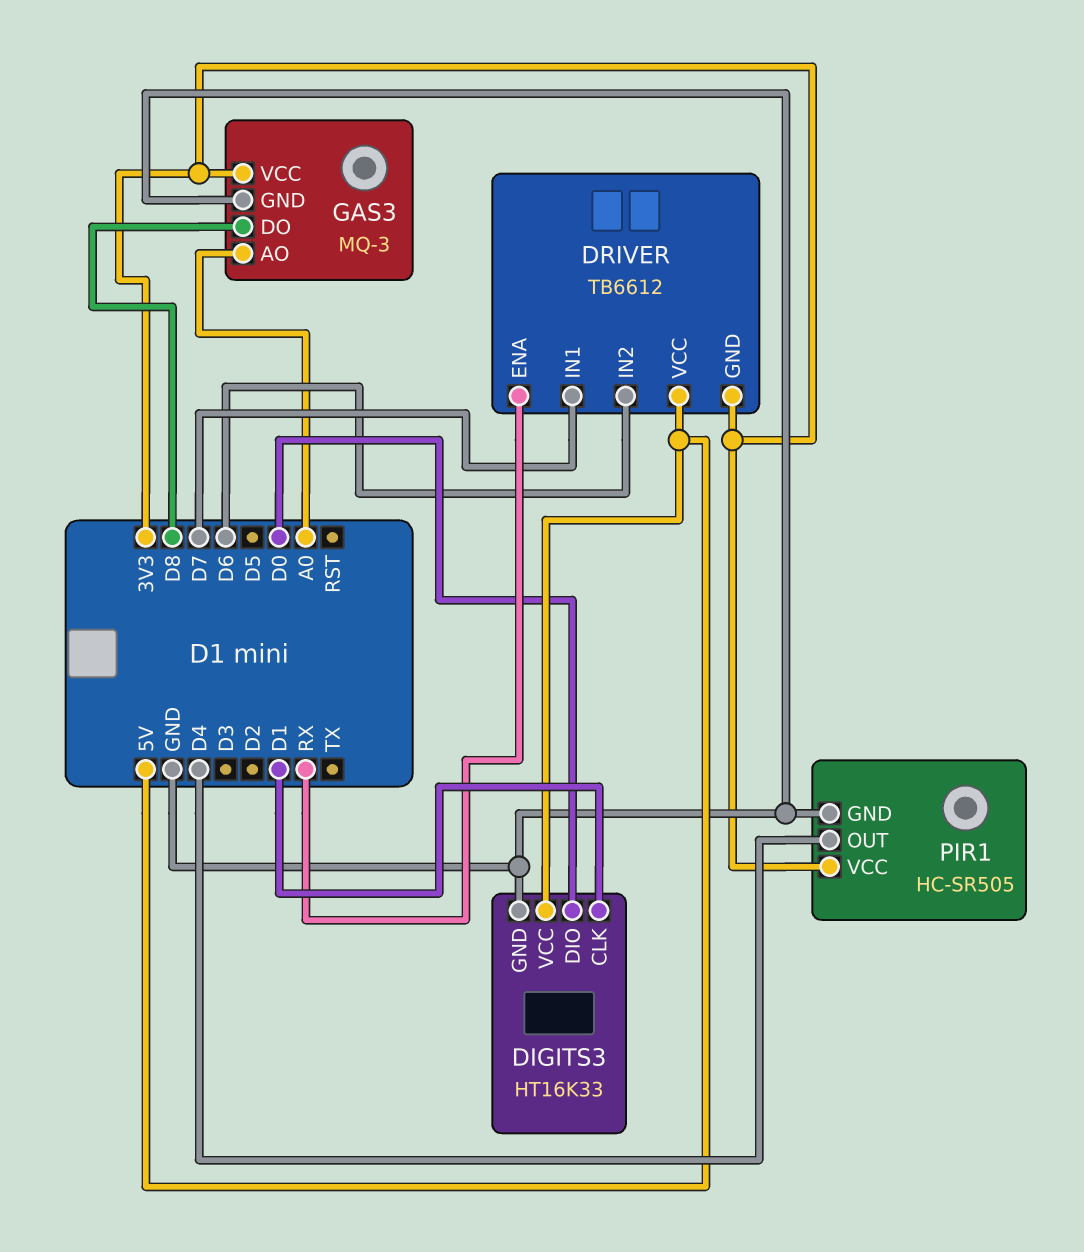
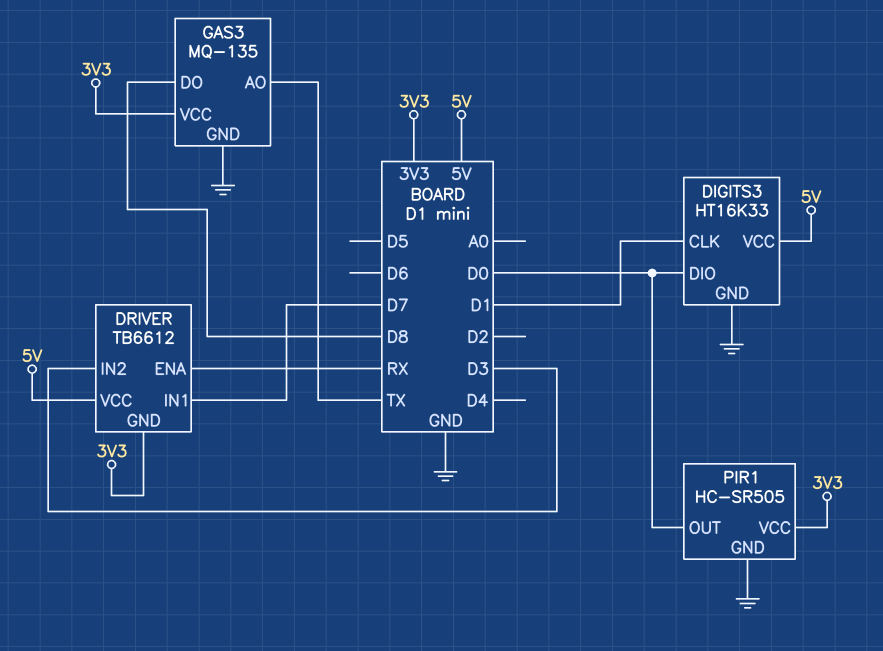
DRIVER pin IN2: D6 -> D3
GAS3: MQ-3 -> MQ-135
GAS3 pin AO: A0 -> TX
PIR1 pin OUT: D4 -> D0

